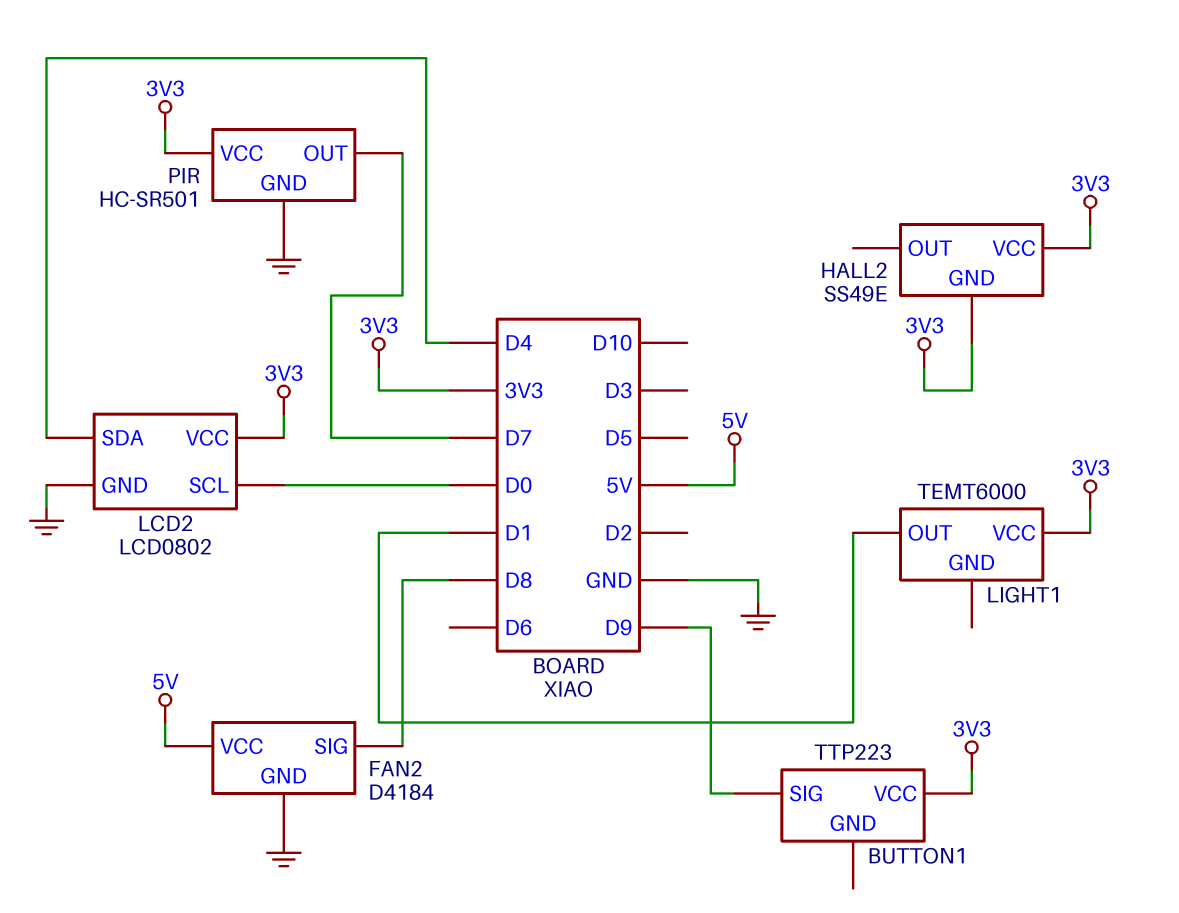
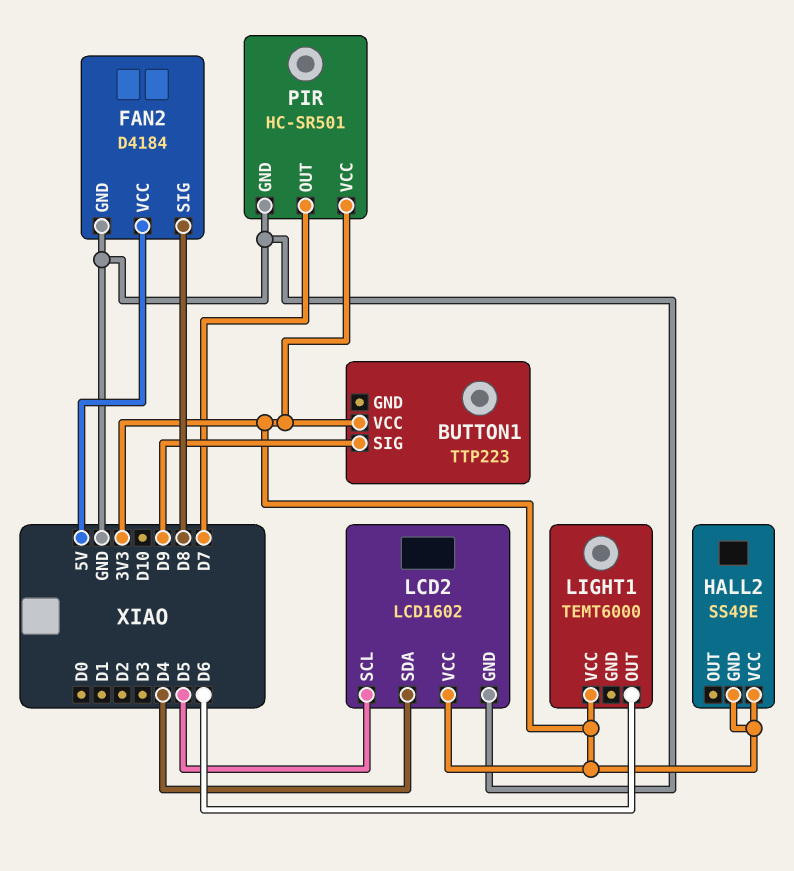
LCD2: LCD0802 -> LCD1602
LCD2 pin SCL: D0 -> D5
LIGHT1 pin OUT: D1 -> D6

